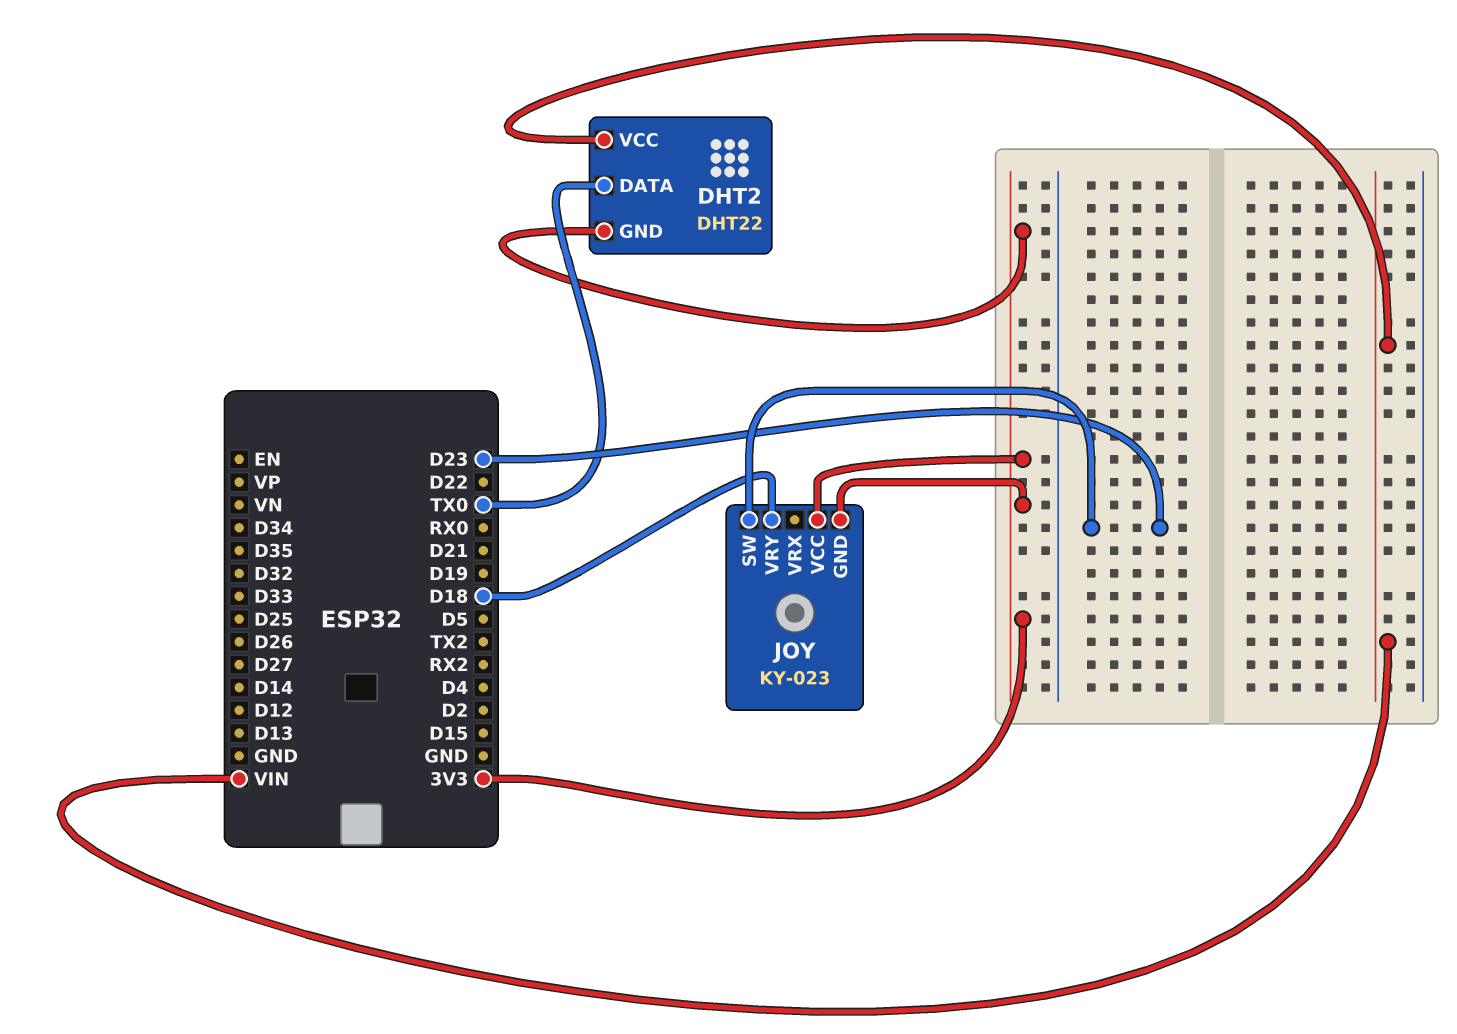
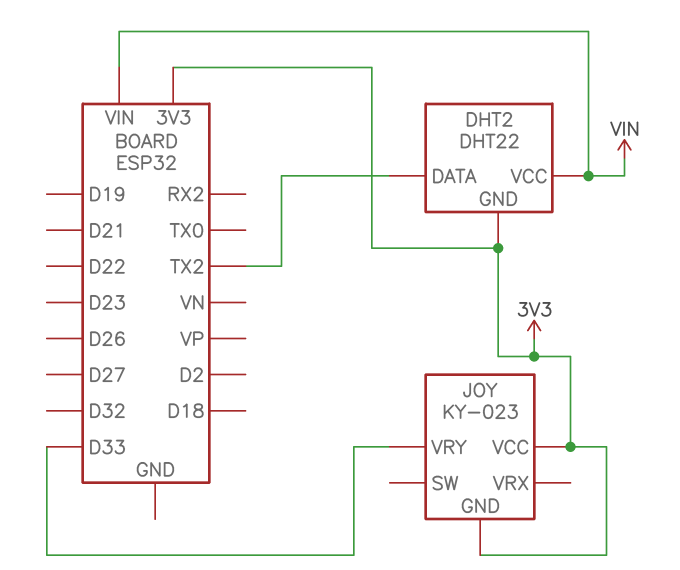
DHT2 pin DATA: TX0 -> TX2
JOY pin SW: D23 -> none
JOY pin VRY: D18 -> D33

